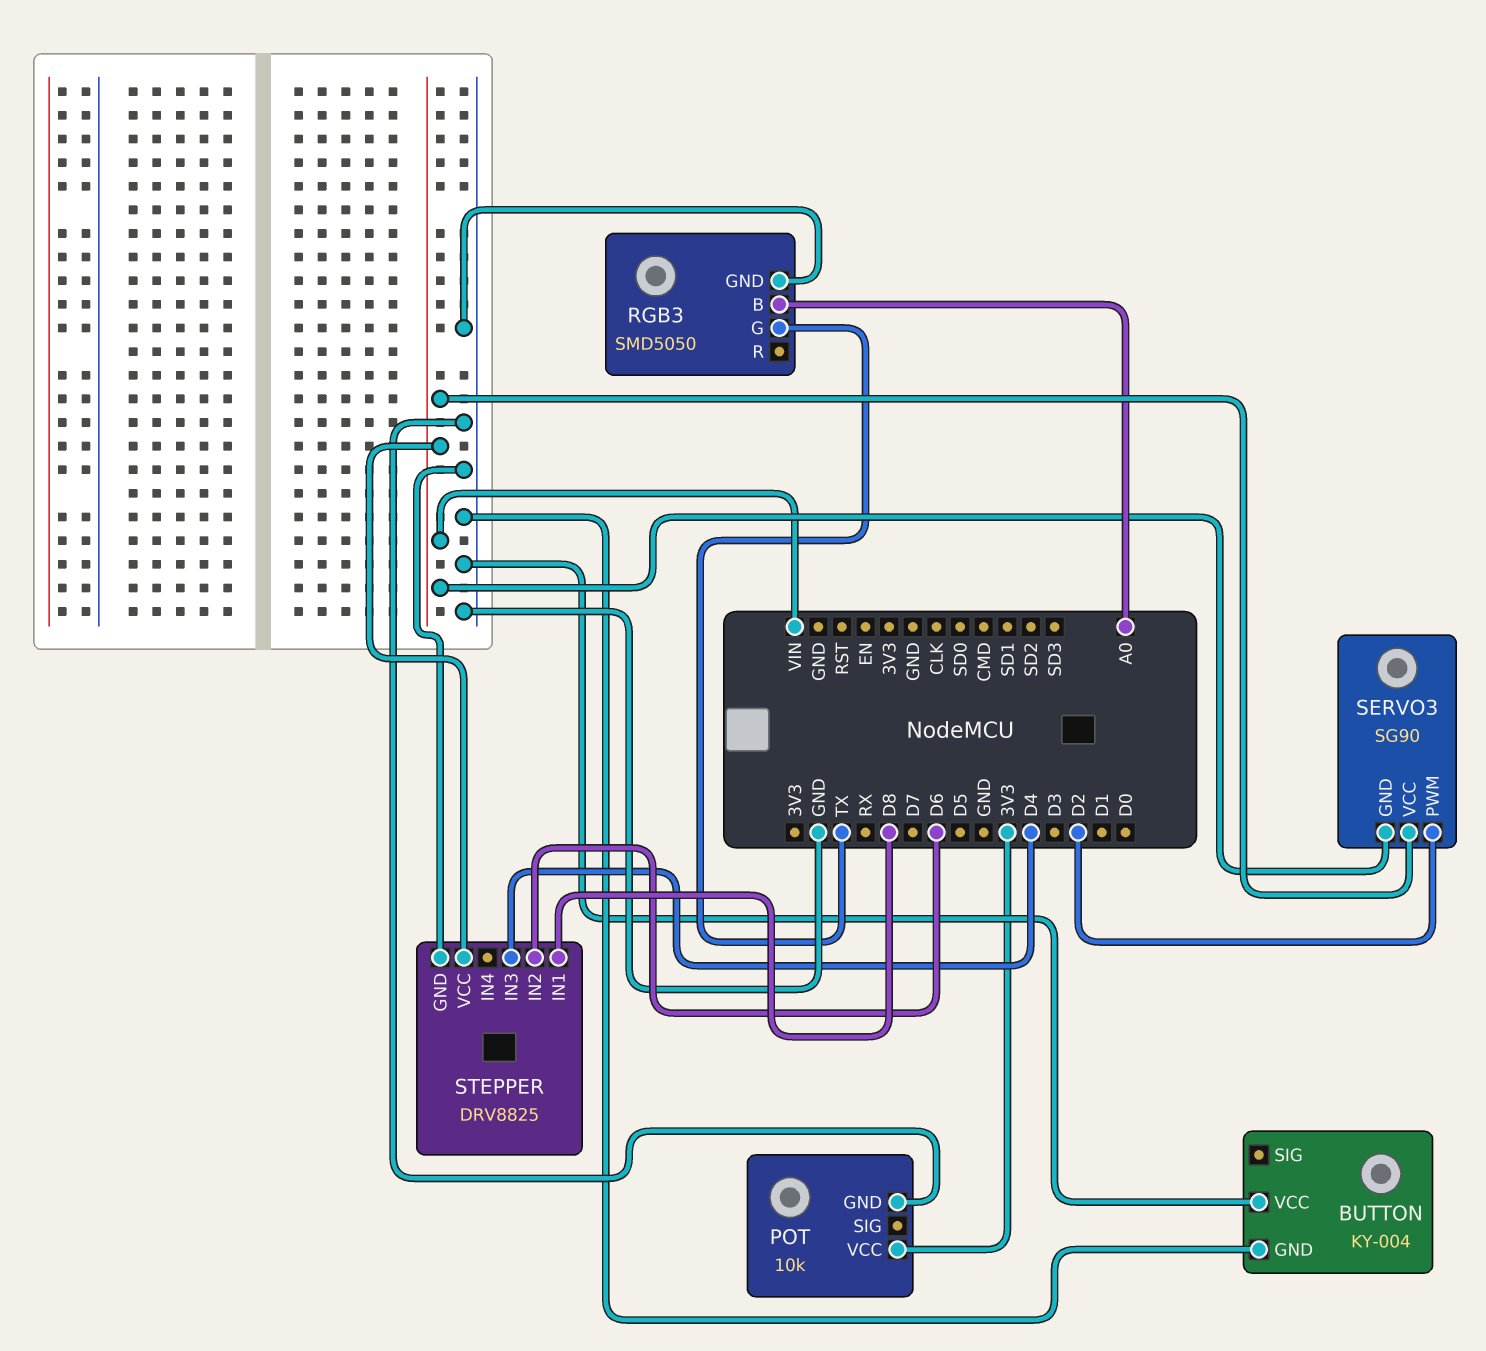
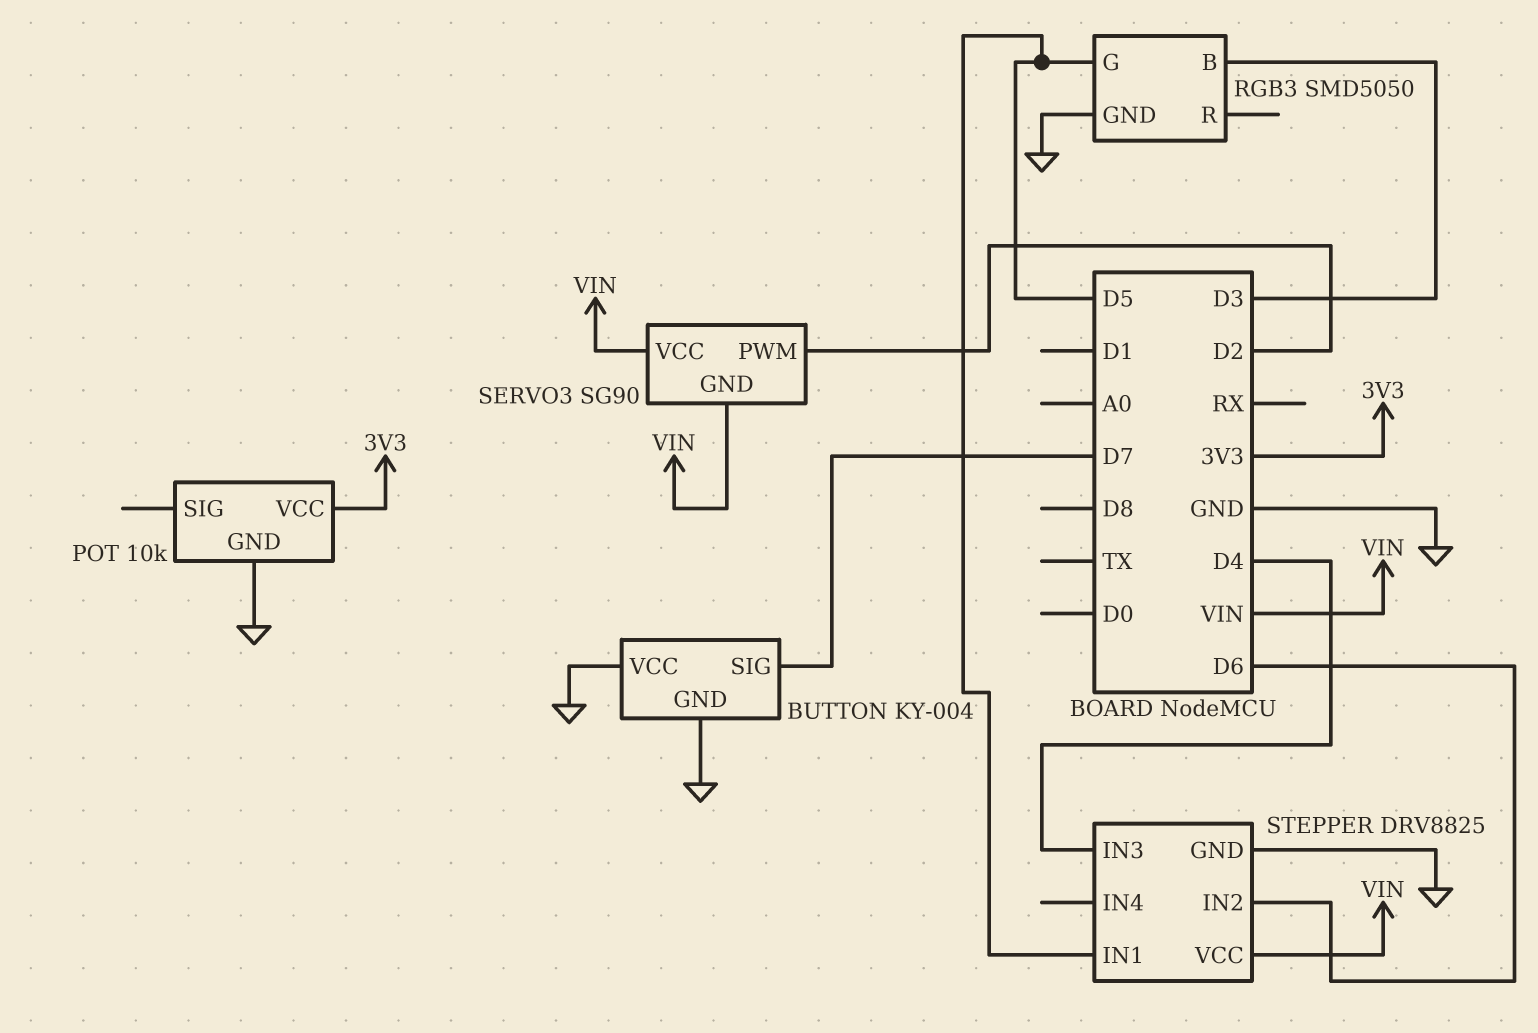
BUTTON pin SIG: none -> D7
RGB3 pin B: A0 -> D3
RGB3 pin G: TX -> D5
STEPPER pin IN1: D8 -> D5

